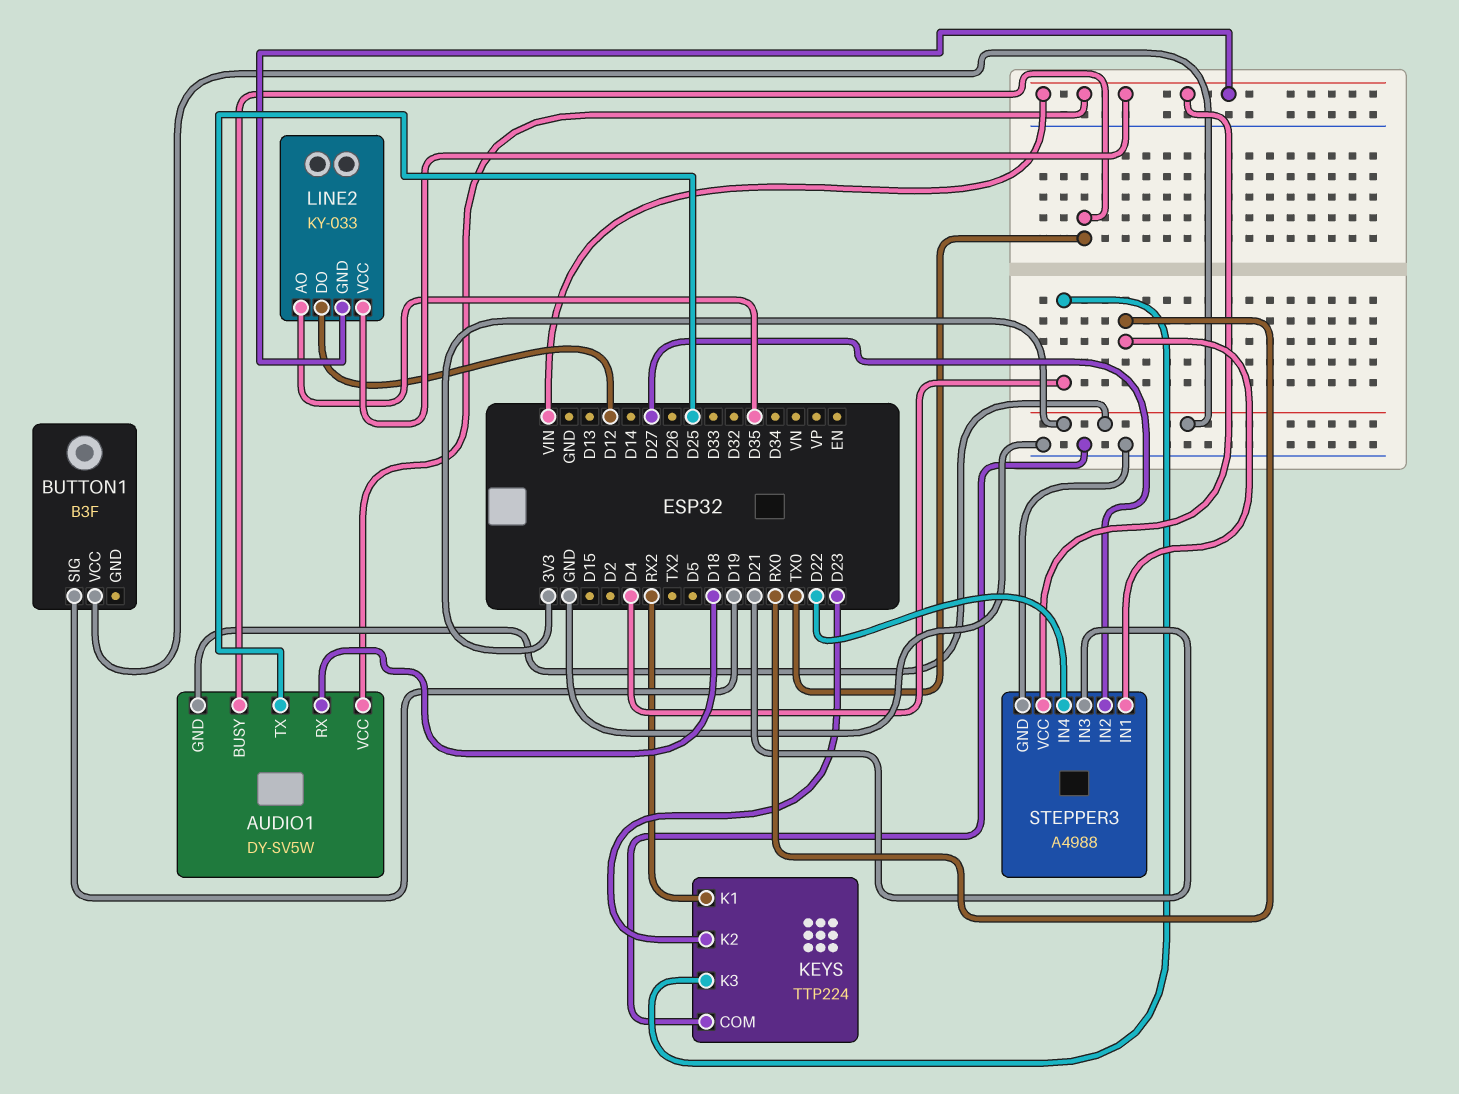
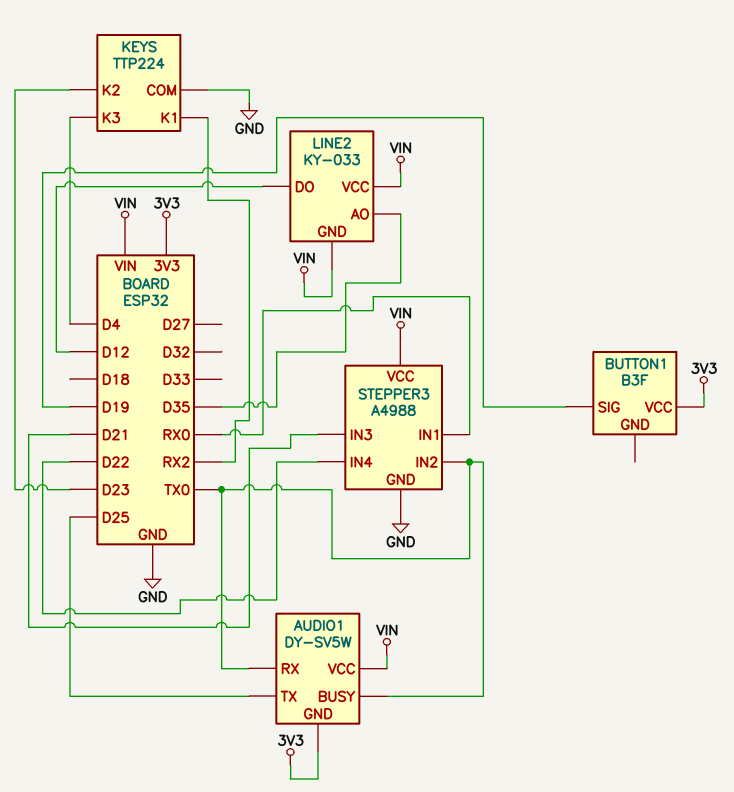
AUDIO1 pin RX: D18 -> TX0
STEPPER3 pin IN2: D27 -> TX0

